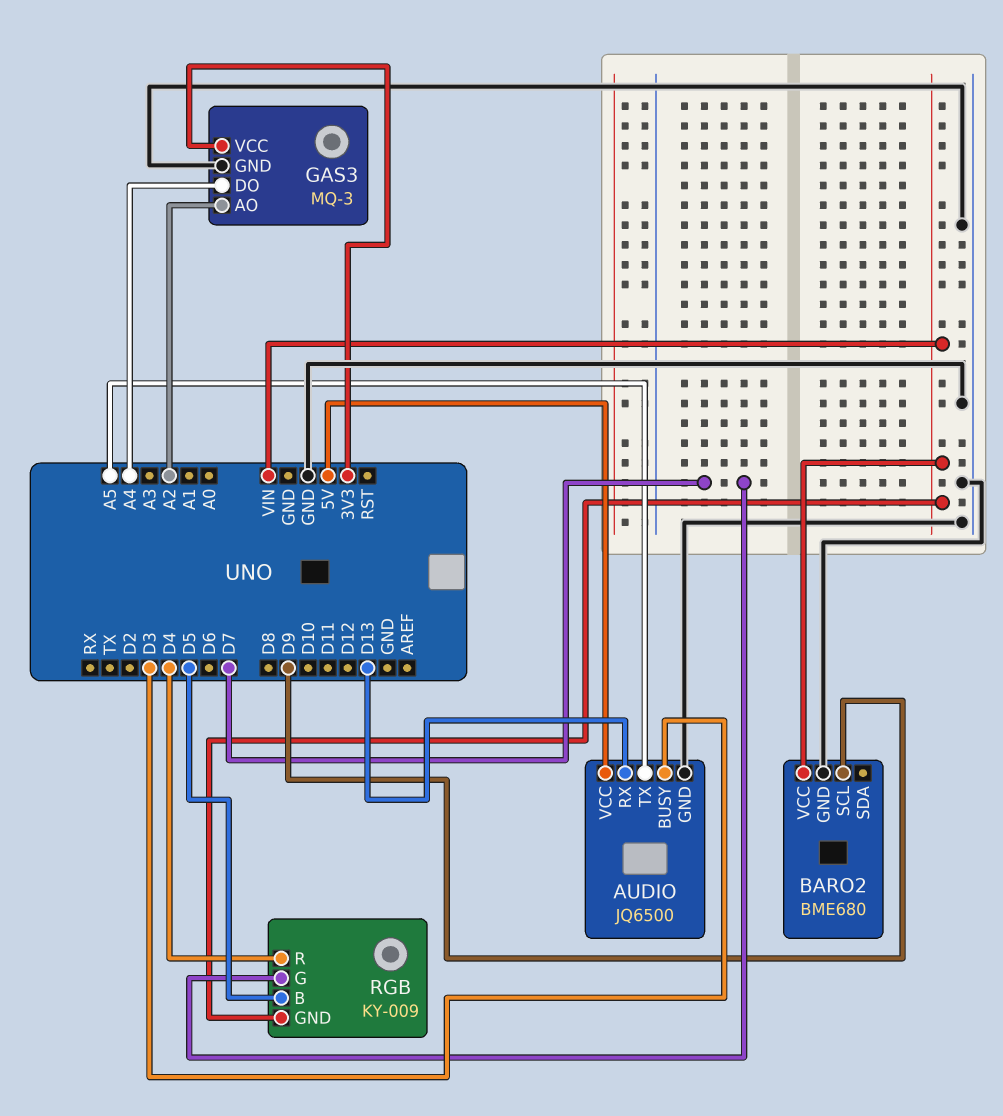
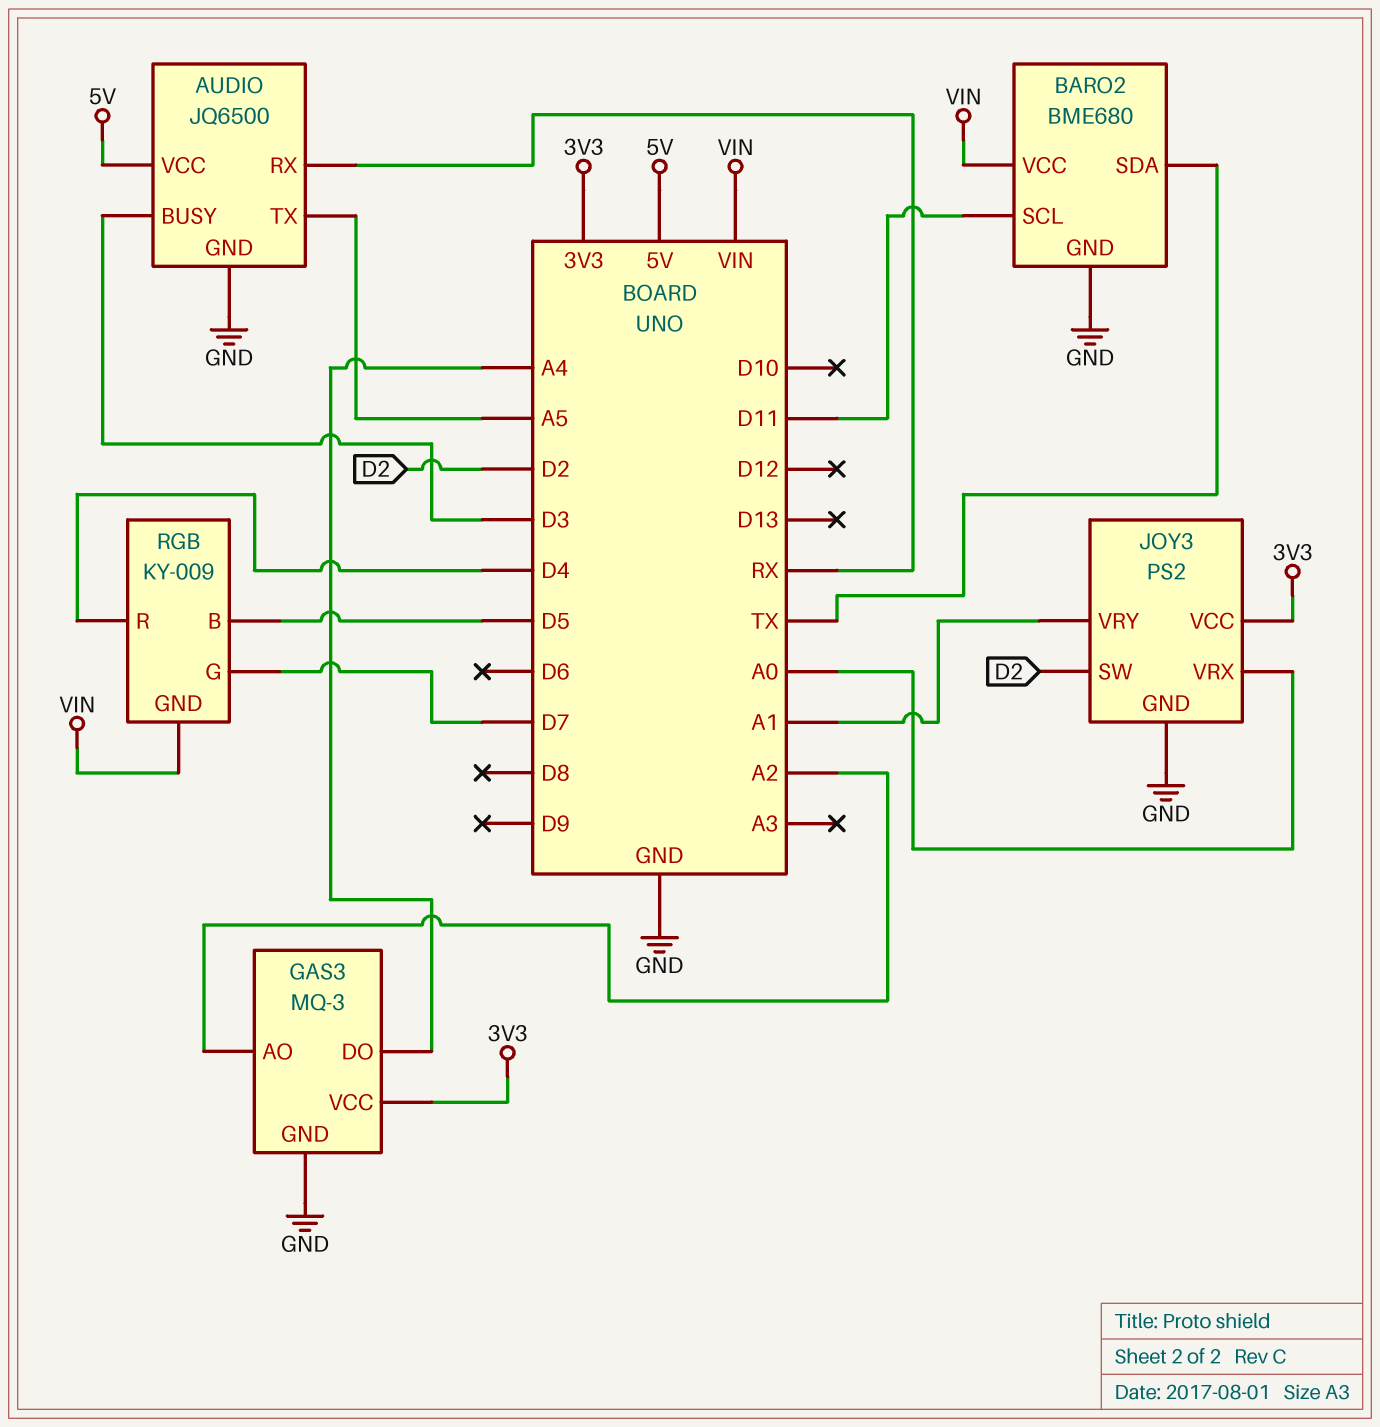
AUDIO pin RX: D13 -> RX
BARO2 pin SCL: D9 -> D11
BARO2 pin SDA: none -> TX
JOY3: none -> PS2
JOY3 pin GND: none -> GND
JOY3 pin SW: none -> D2
JOY3 pin VCC: none -> 3V3
JOY3 pin VRX: none -> A0
JOY3 pin VRY: none -> A1

